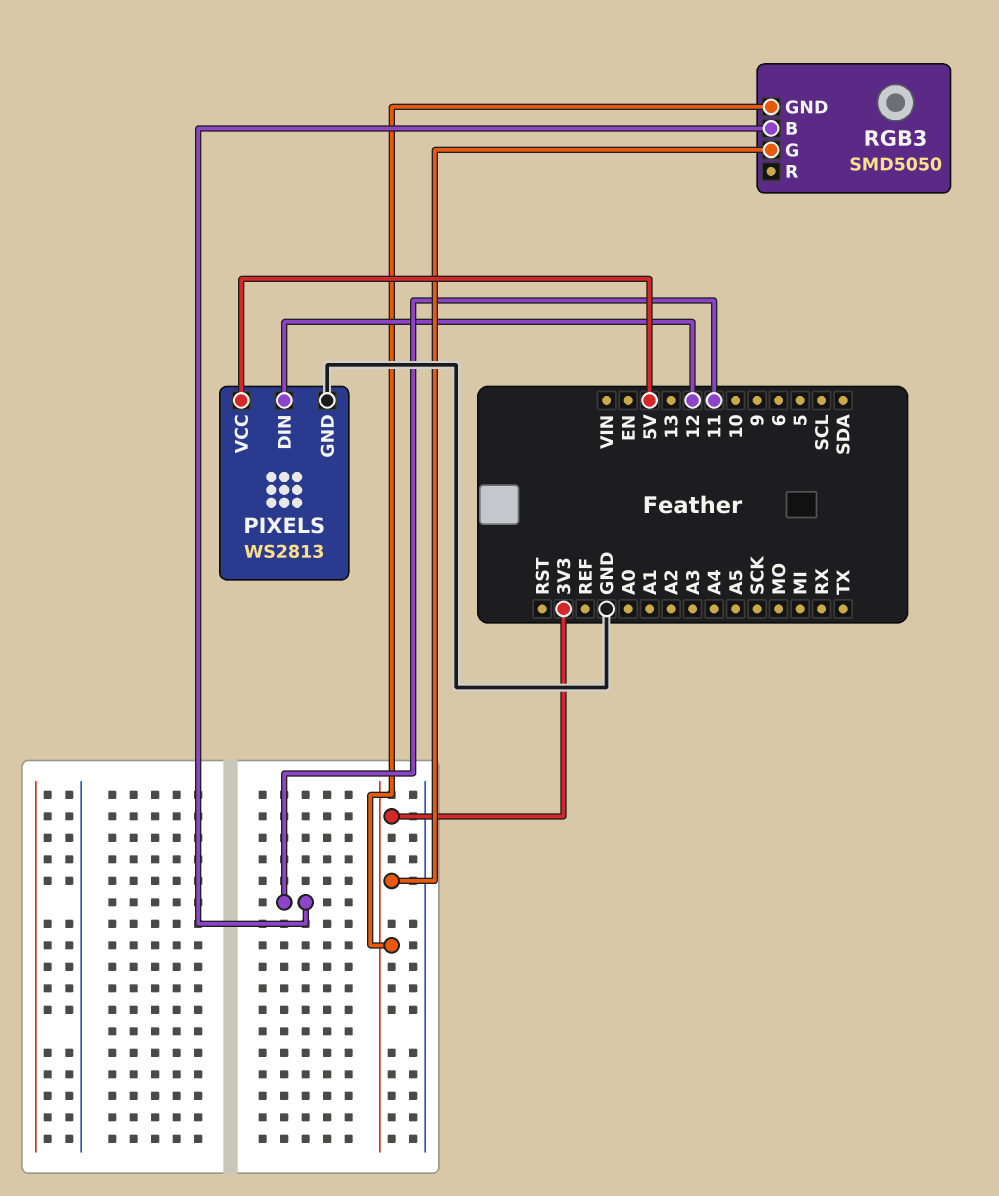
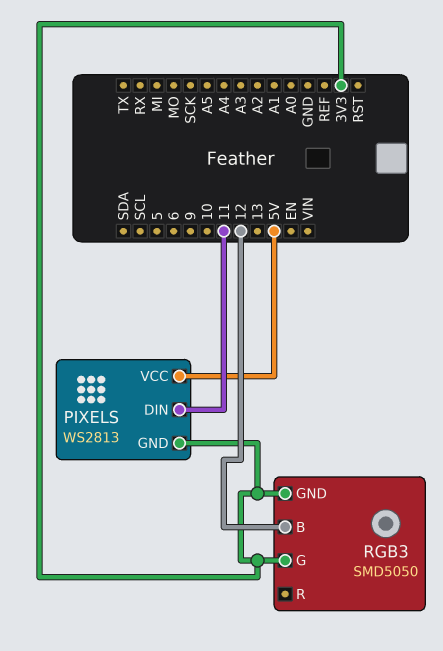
PIXELS pin DIN: 12 -> 11
PIXELS pin GND: GND -> 3V3
RGB3 pin B: 11 -> 12

